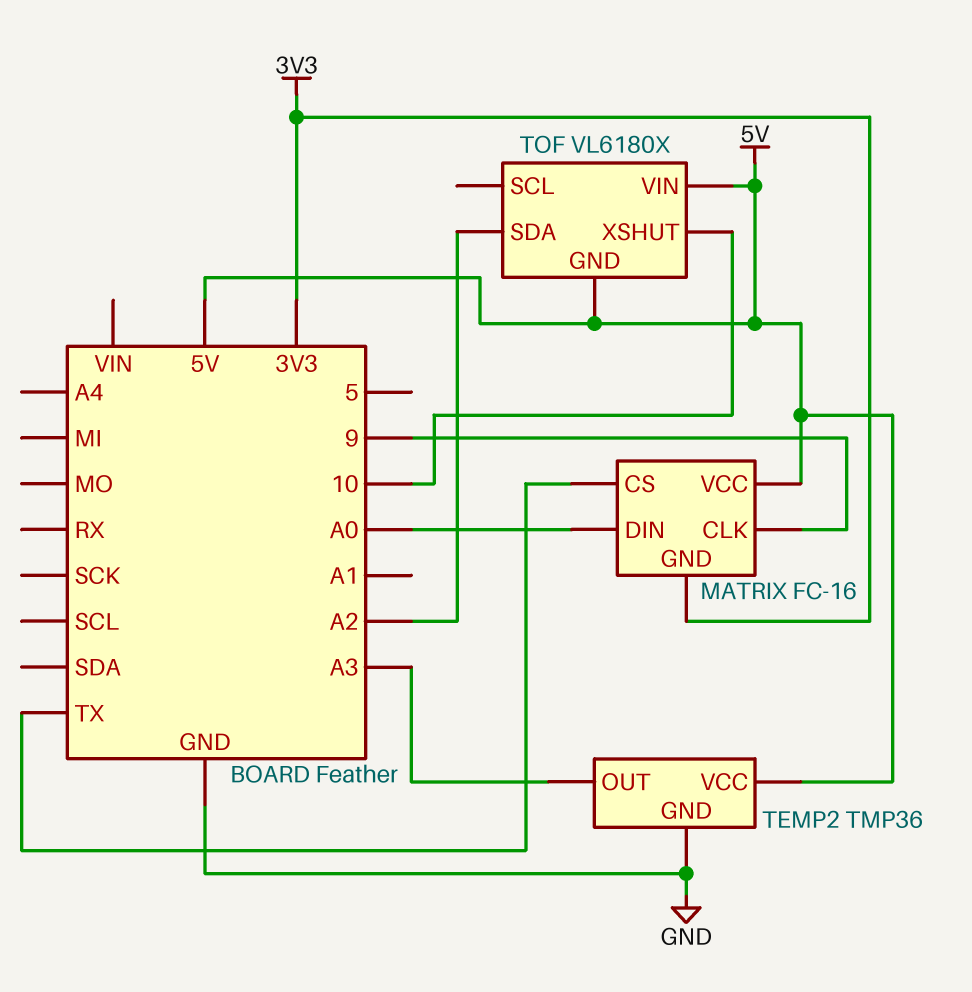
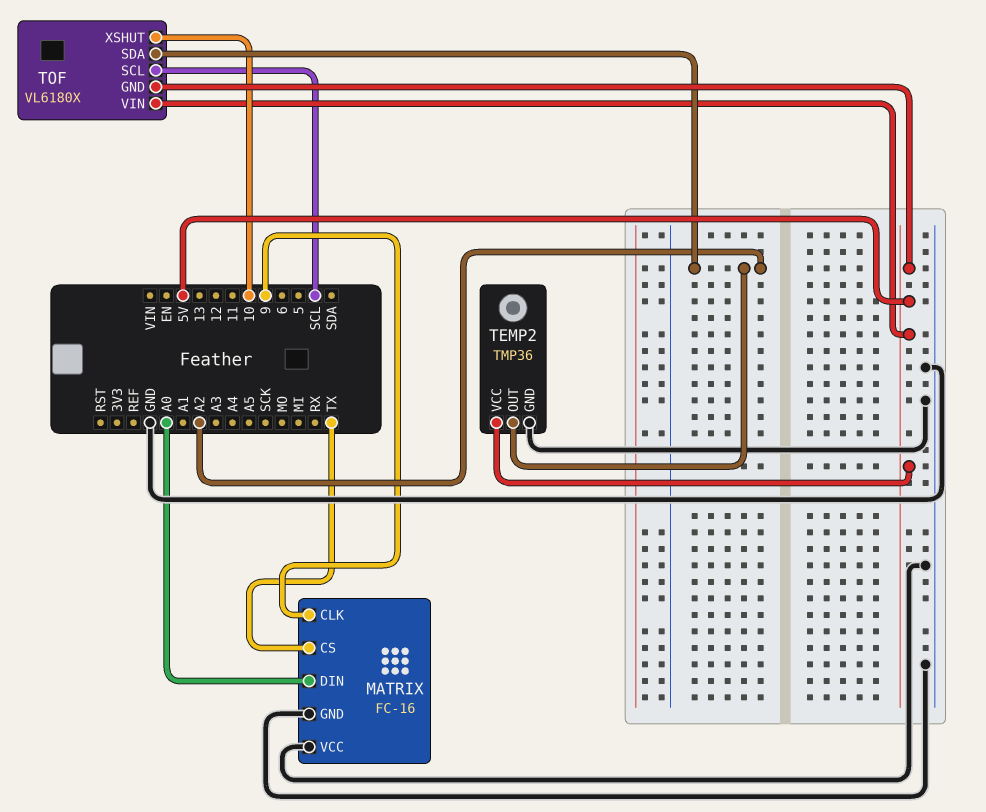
MATRIX pin GND: 3V3 -> GND
MATRIX pin VCC: 5V -> GND
TEMP2 pin OUT: A3 -> A2
TOF pin SCL: none -> SCL

